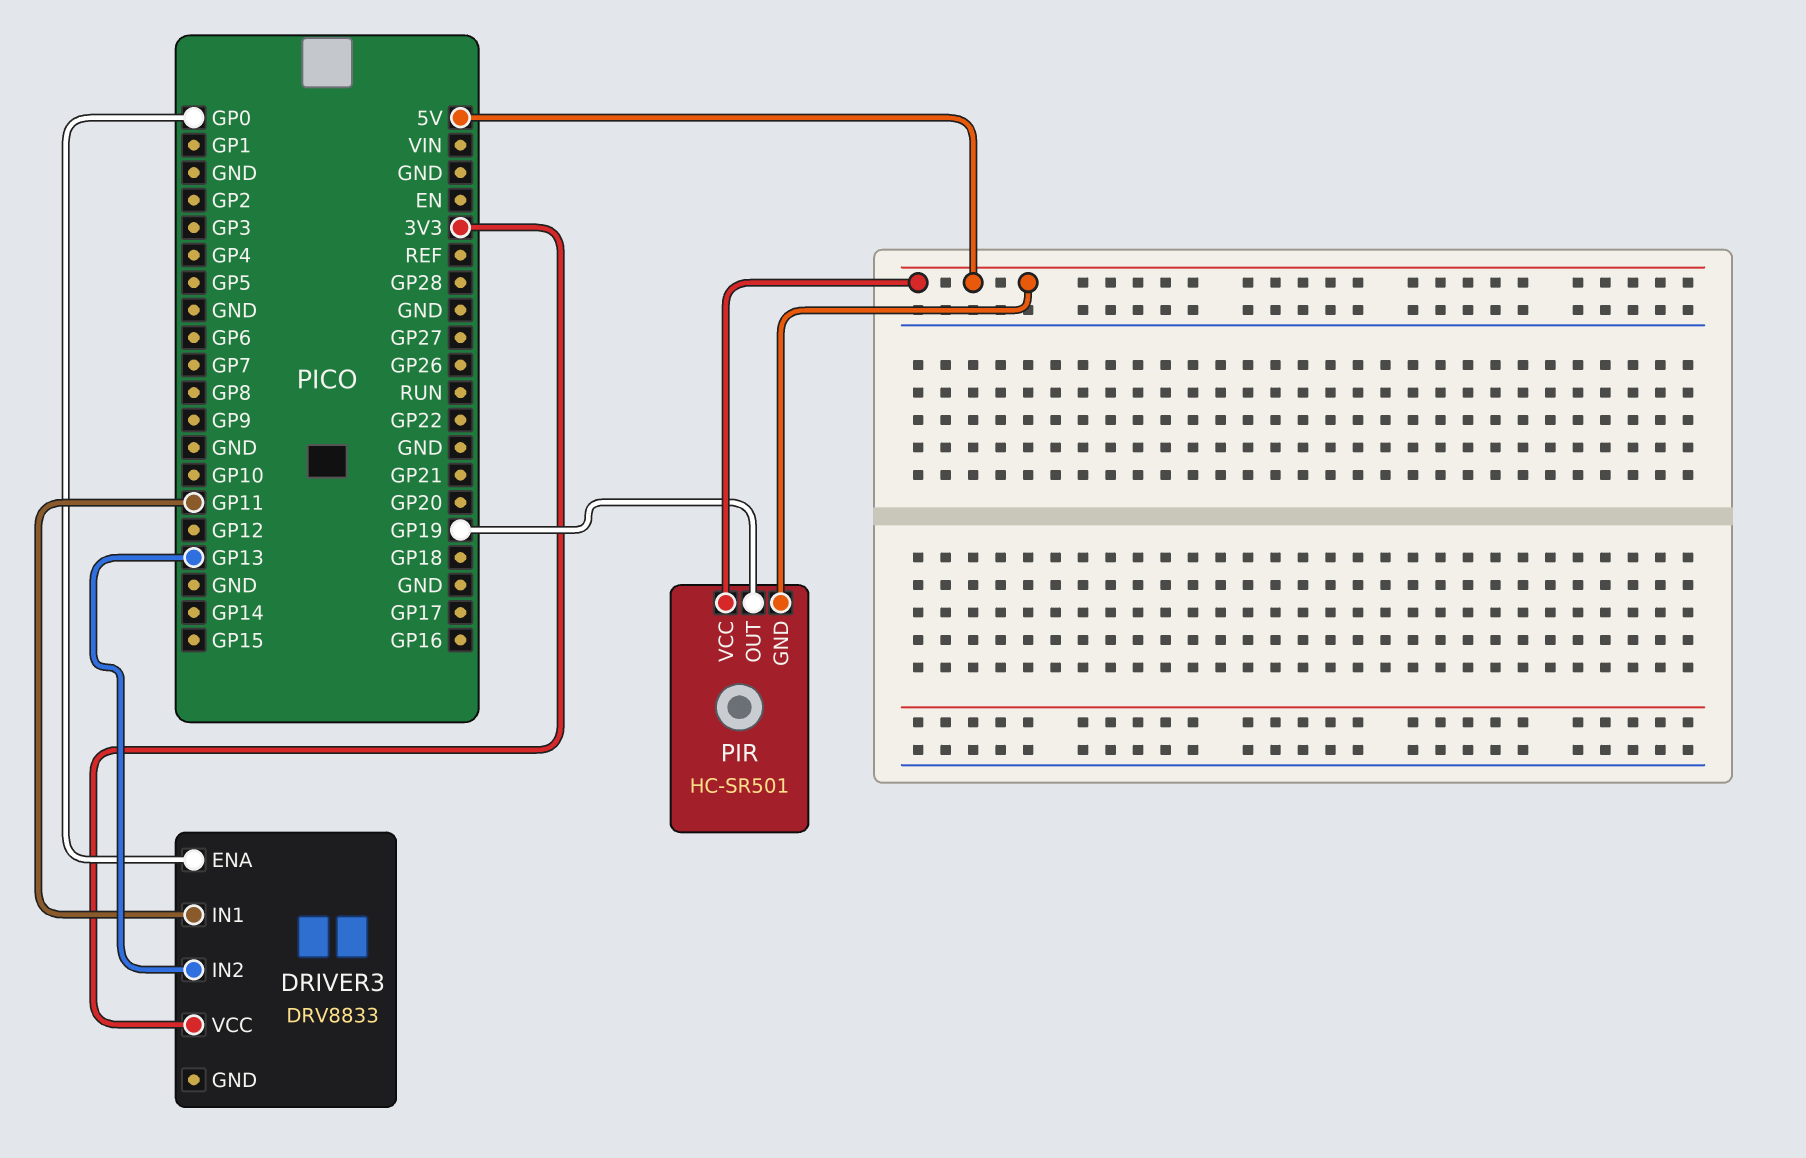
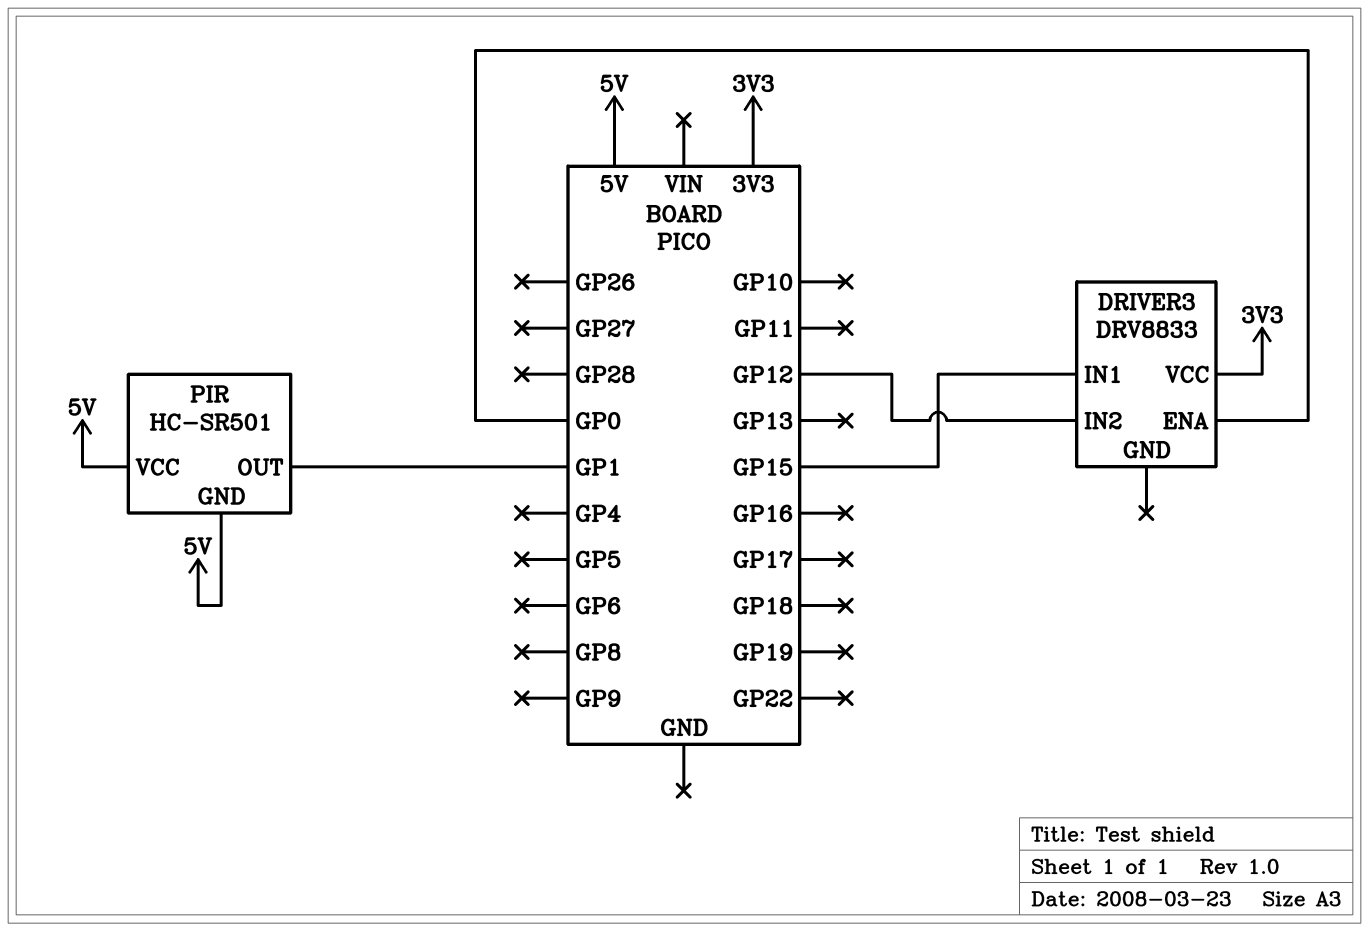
DRIVER3 pin IN1: GP11 -> GP15
DRIVER3 pin IN2: GP13 -> GP12
PIR pin OUT: GP19 -> GP1

